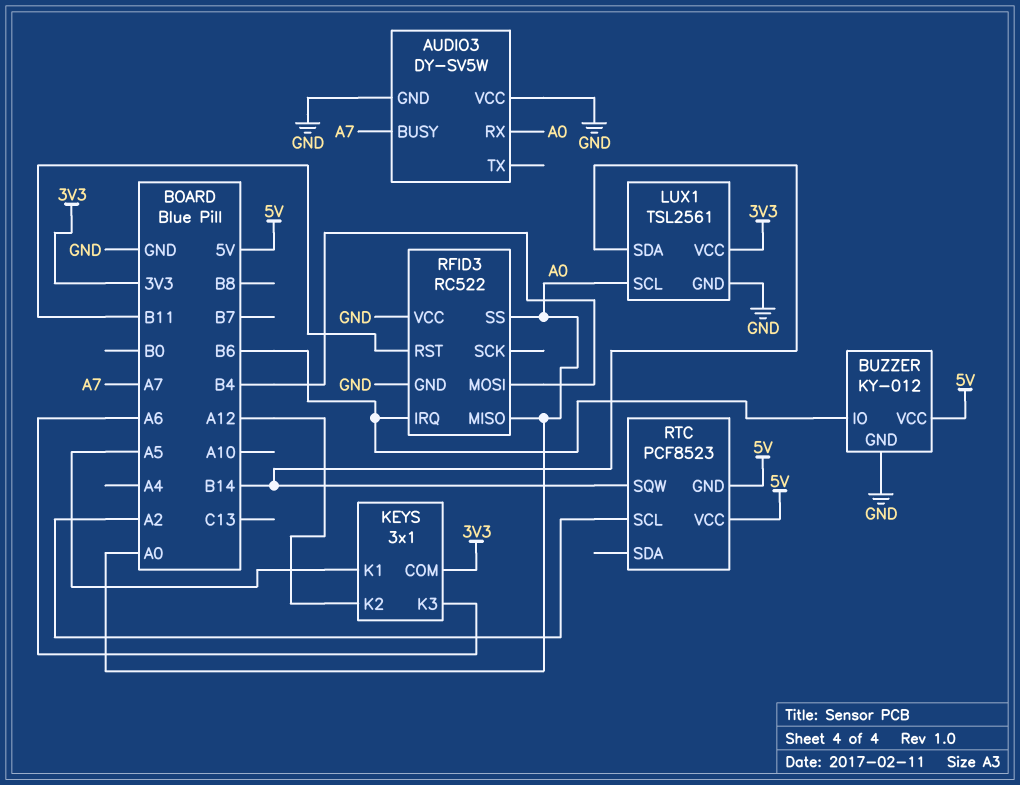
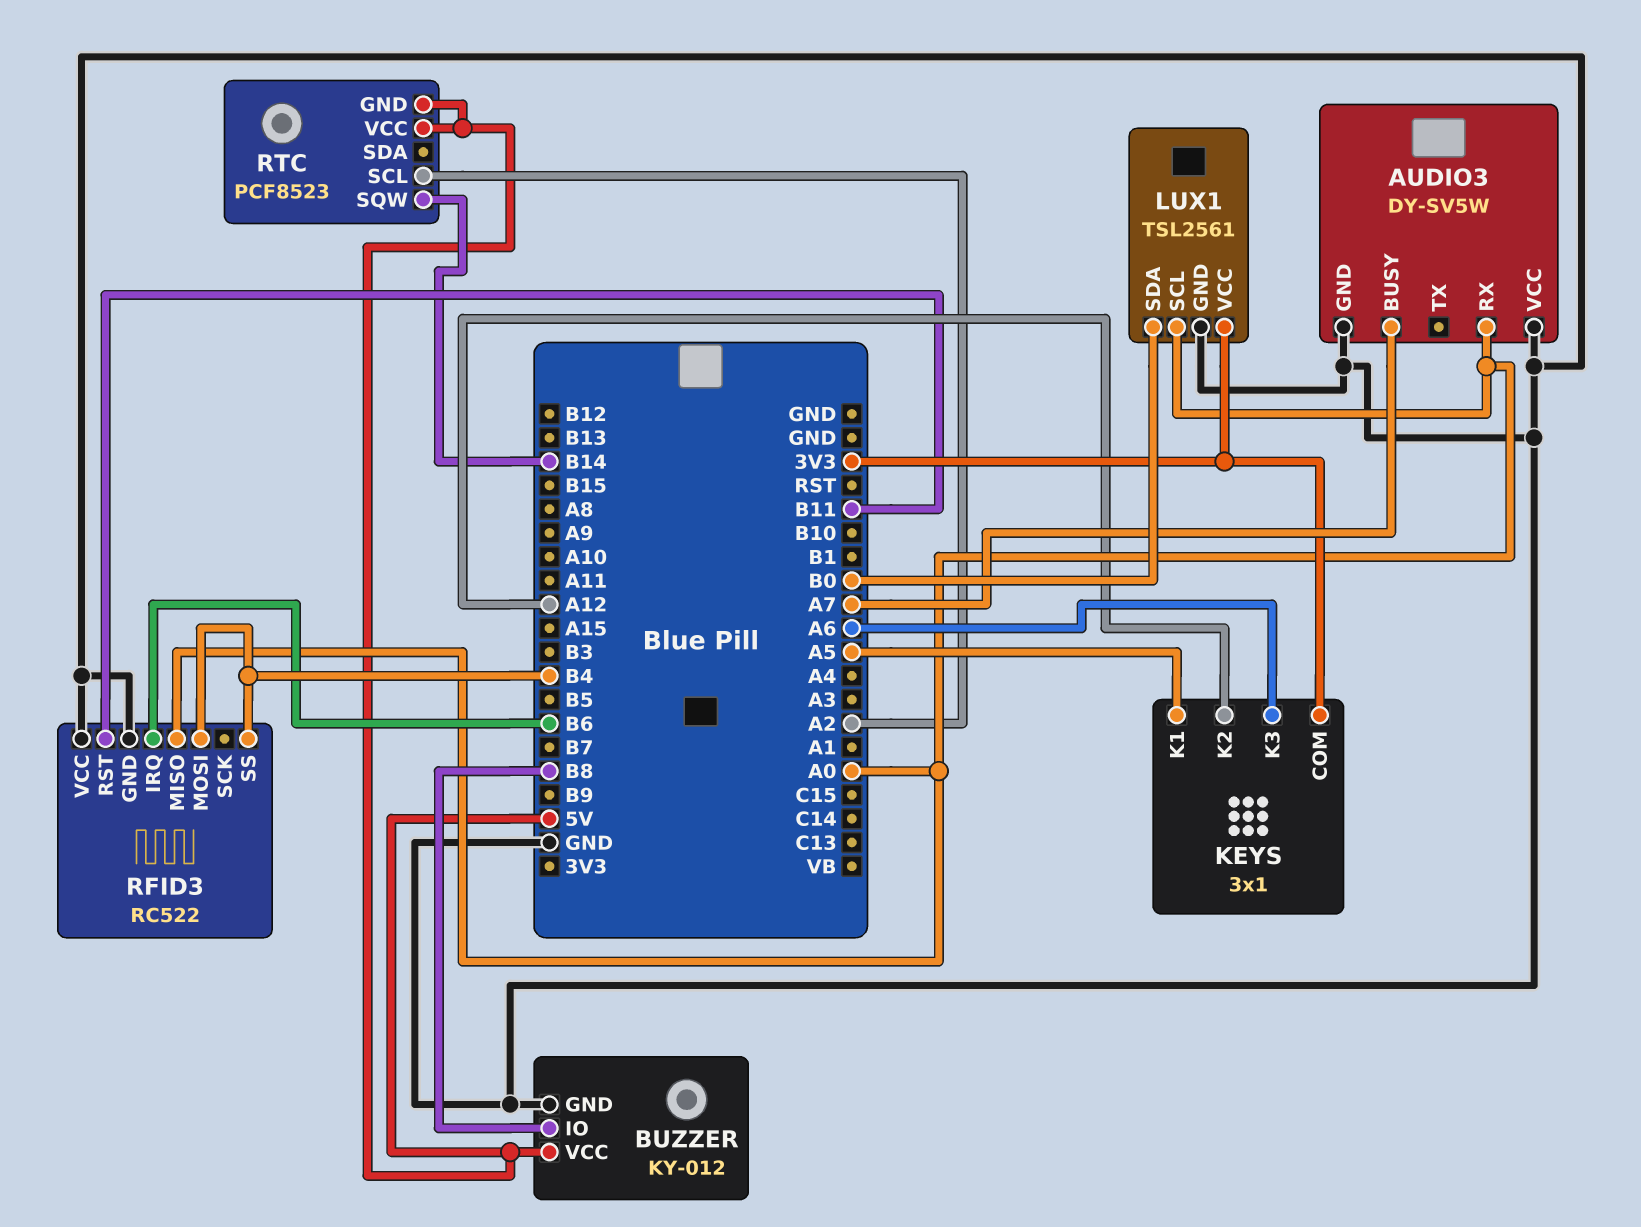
BUZZER pin IO: B6 -> B8
LUX1 pin SDA: B14 -> B0
RFID3 pin SS: A0 -> B4

